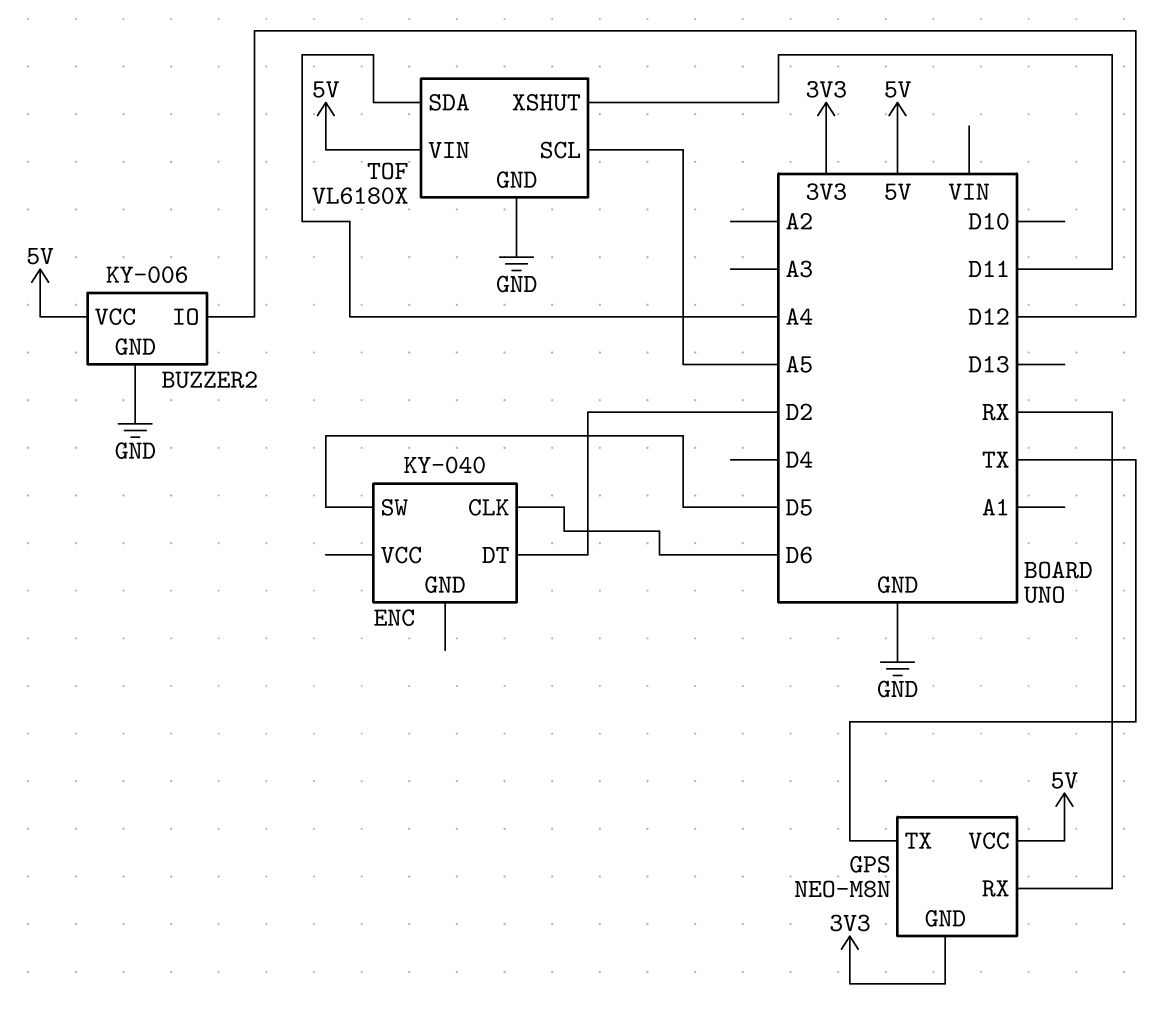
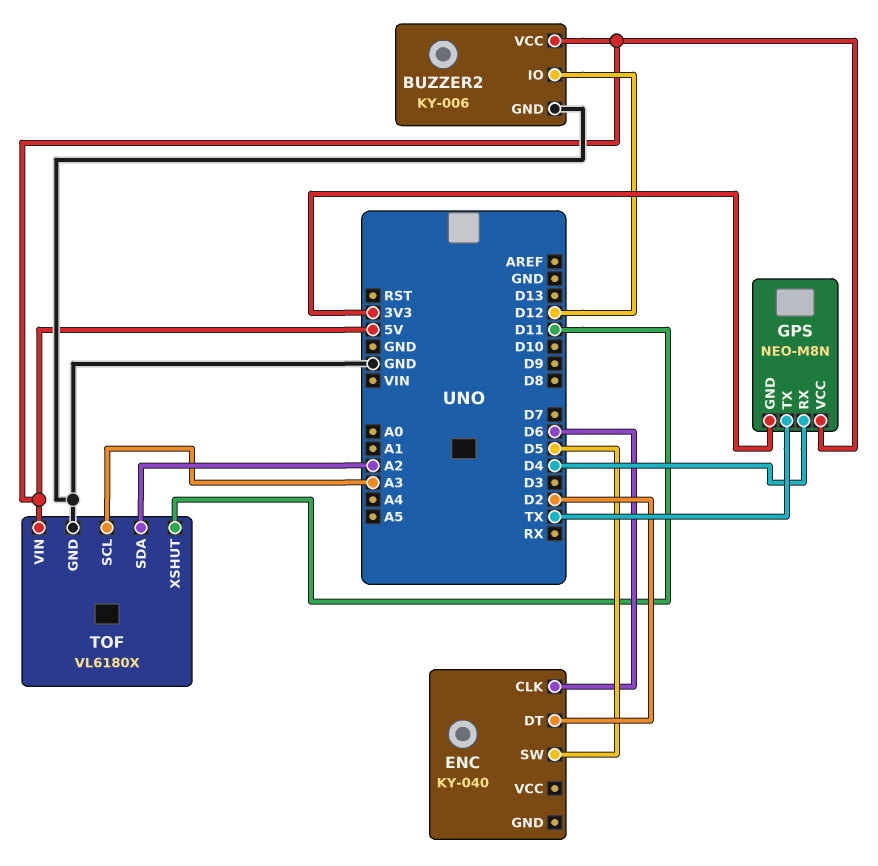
GPS pin RX: RX -> D4
TOF pin SCL: A5 -> A3
TOF pin SDA: A4 -> A2

